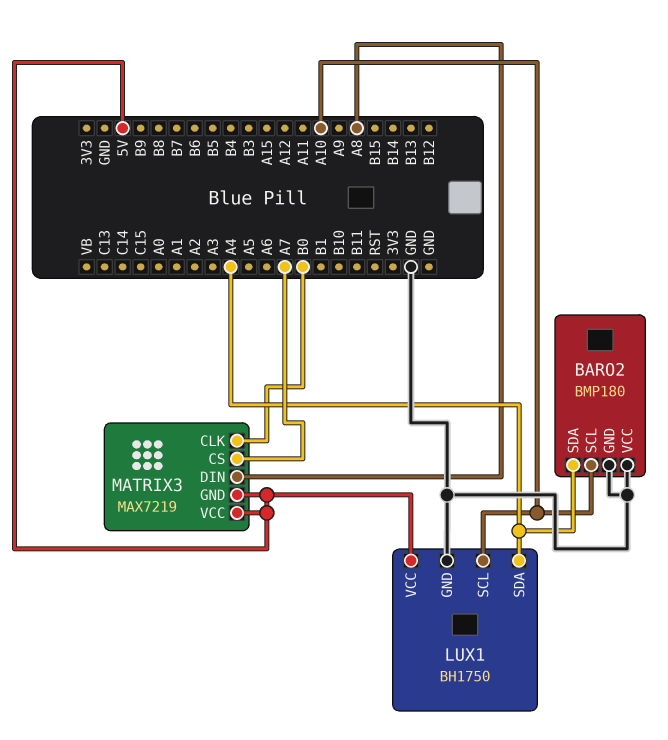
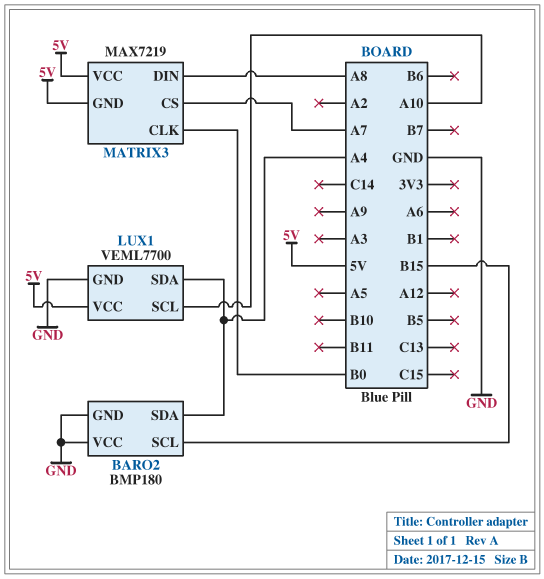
BARO2 pin SCL: A10 -> B15
LUX1: BH1750 -> VEML7700

